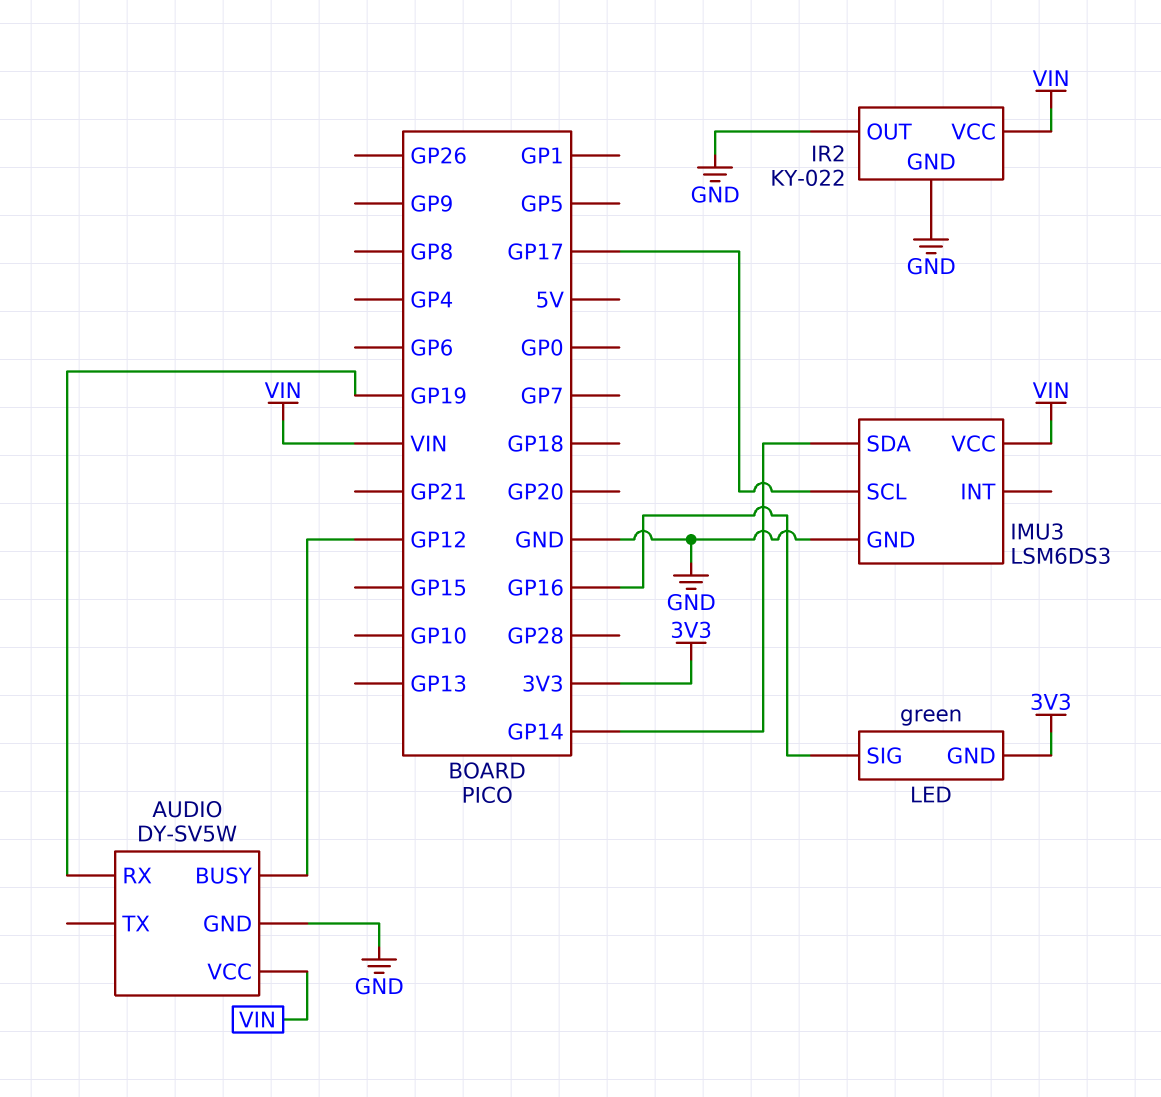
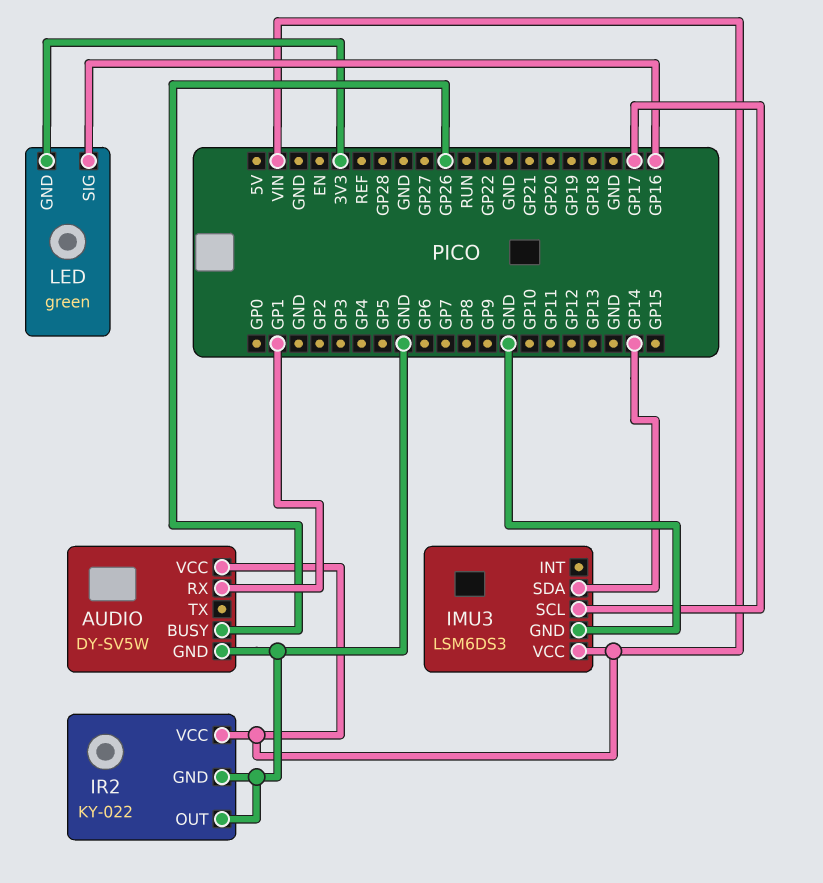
AUDIO pin BUSY: GP12 -> GP26
AUDIO pin RX: GP19 -> GP1

